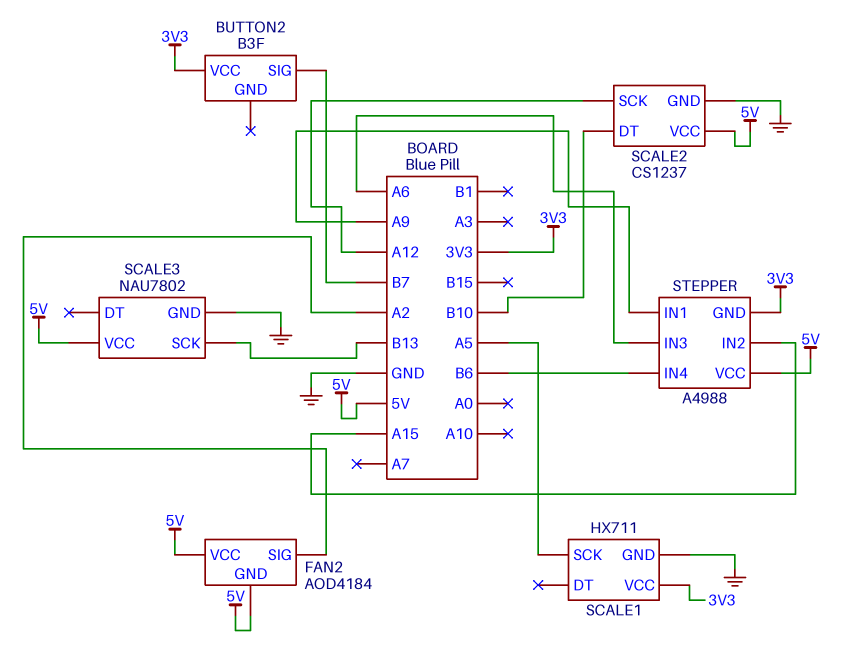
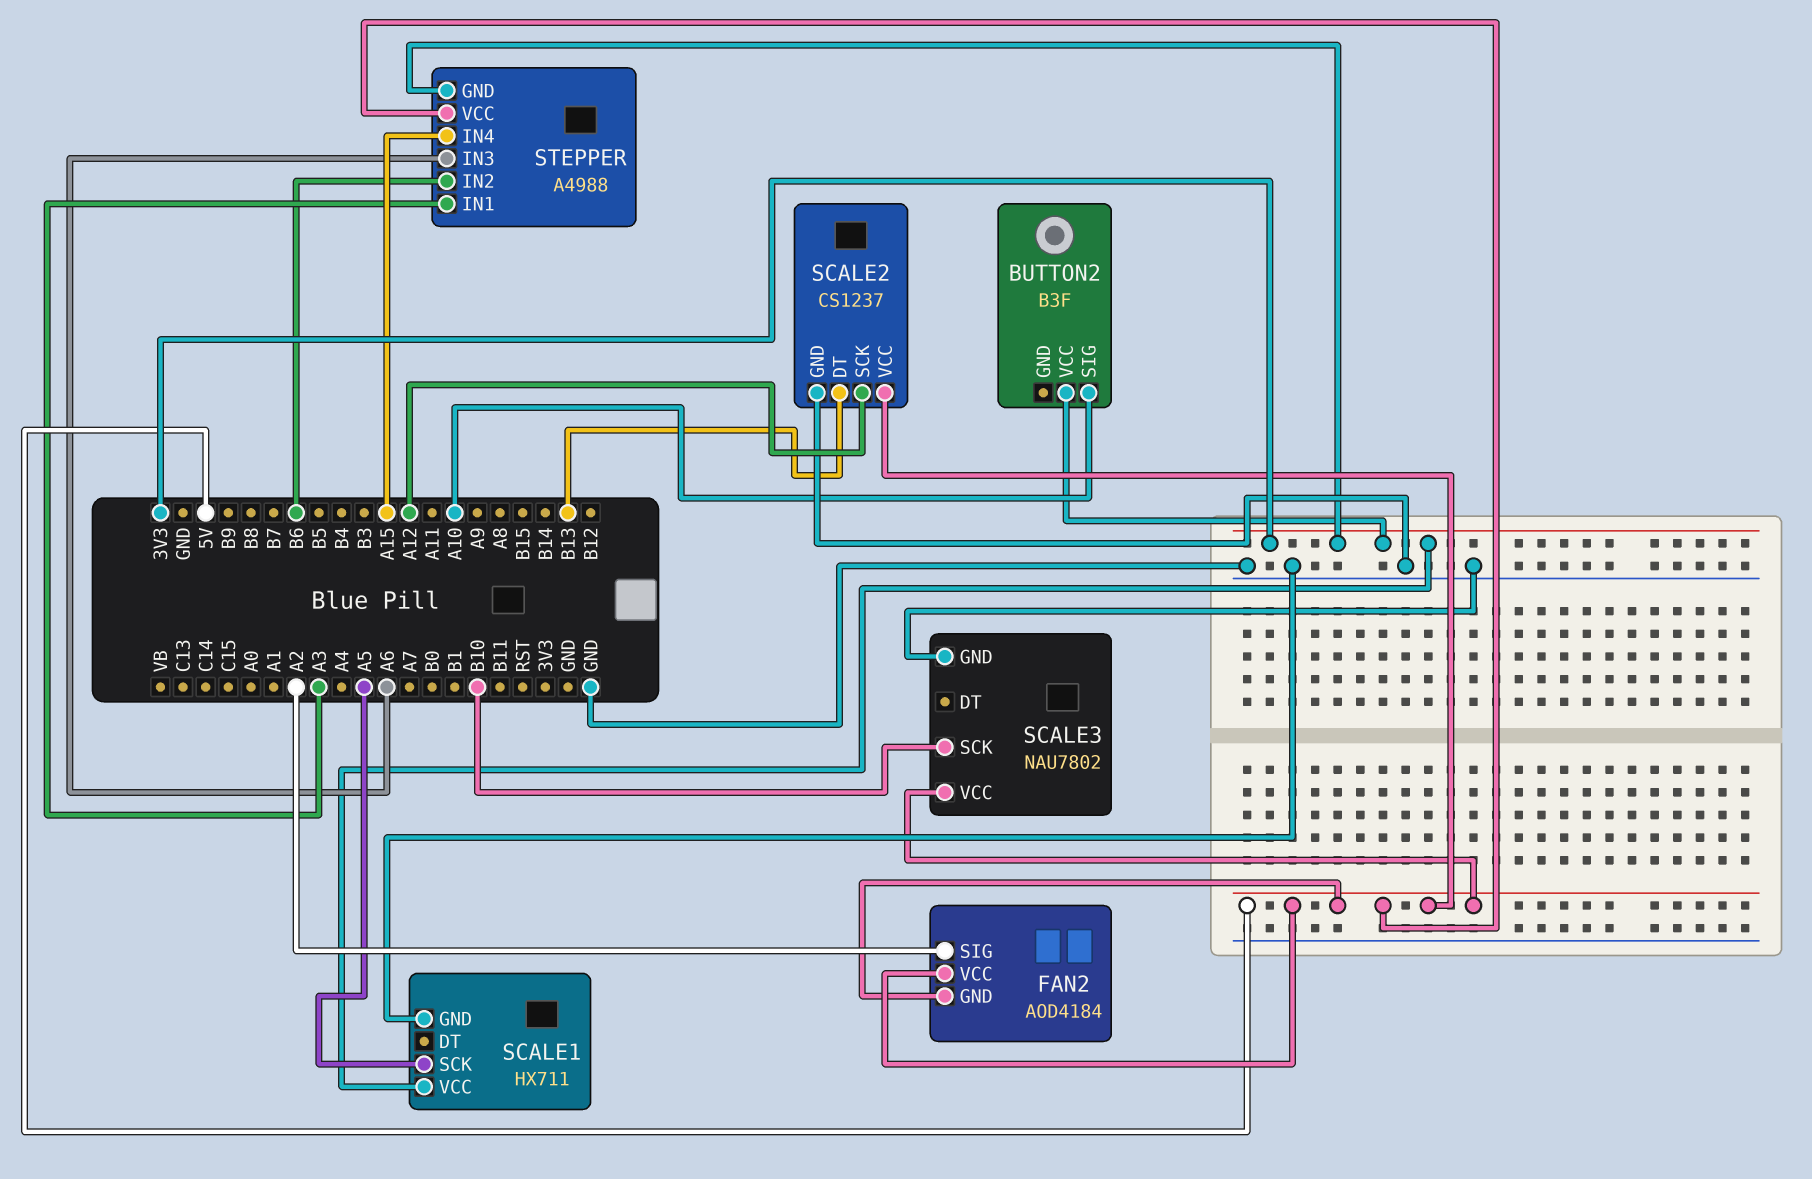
BUTTON2 pin SIG: B7 -> A10
SCALE2 pin DT: B10 -> B13
SCALE3 pin SCK: B13 -> B10
STEPPER pin IN1: A9 -> A3
STEPPER pin IN2: A15 -> B6
STEPPER pin IN4: B6 -> A15

